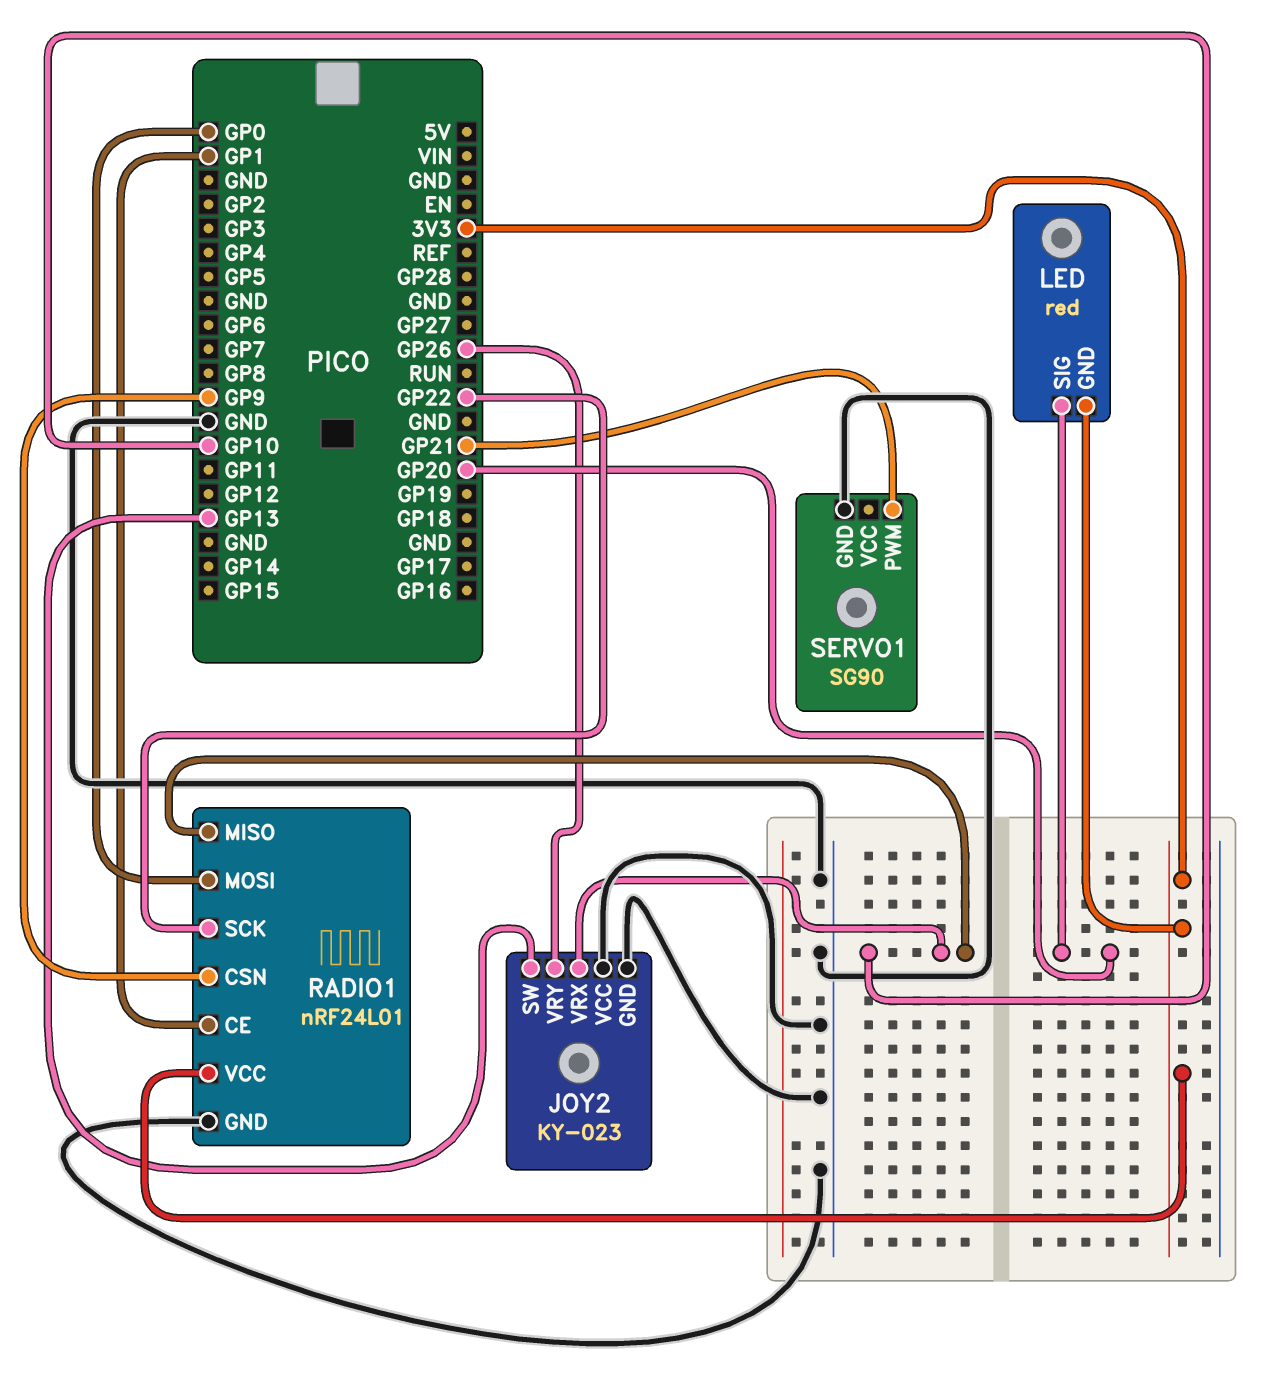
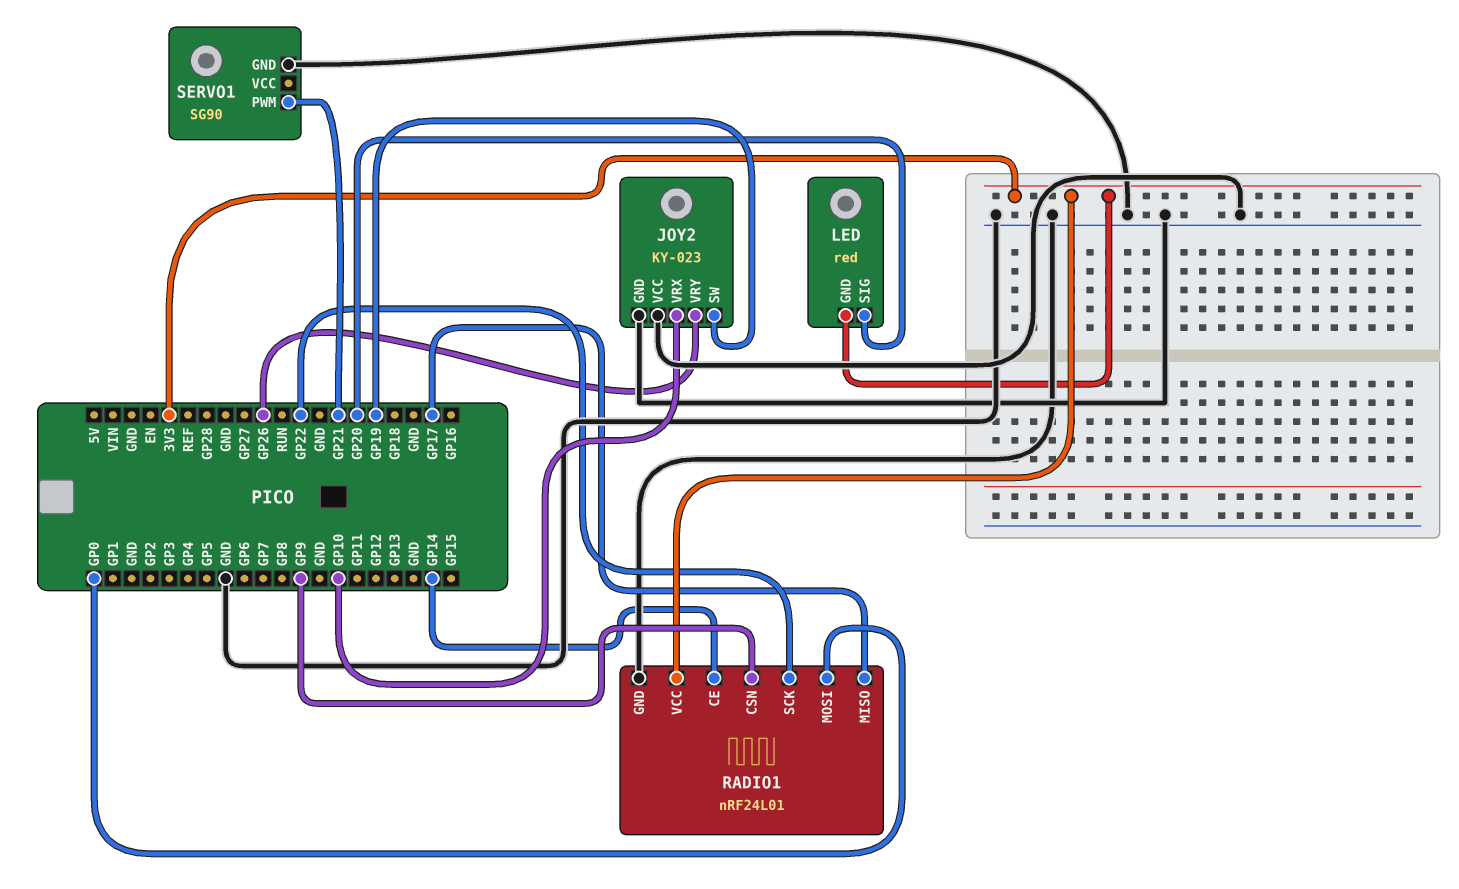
JOY2 pin SW: GP13 -> GP19
RADIO1 pin CE: GP1 -> GP14
RADIO1 pin MISO: GP10 -> GP17

